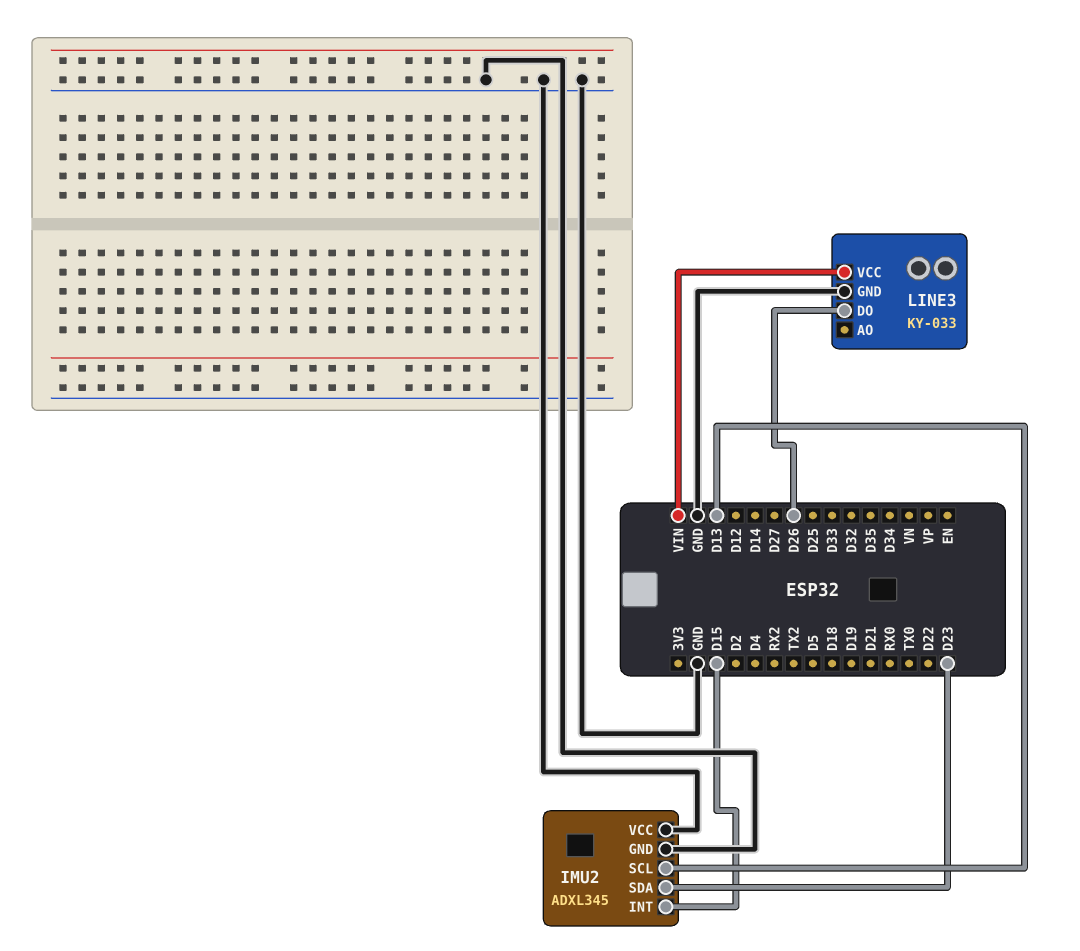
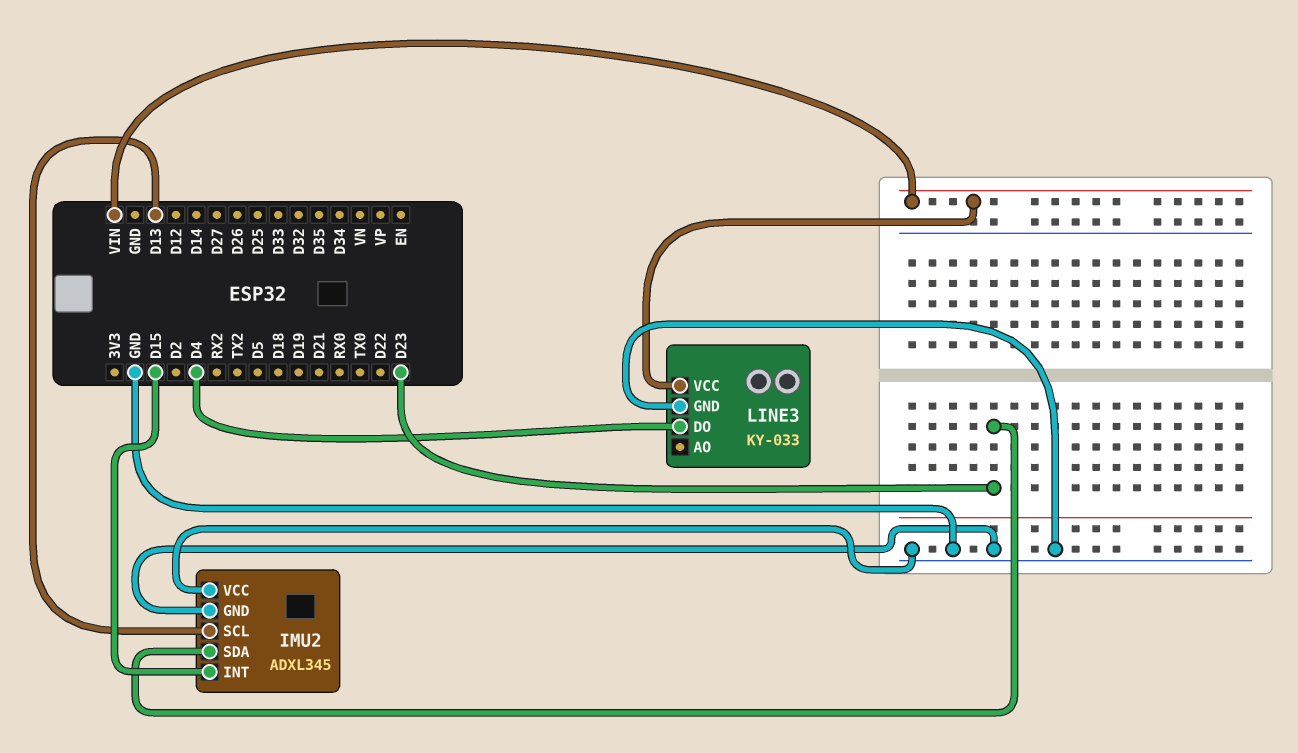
LINE3 pin DO: D26 -> D4

